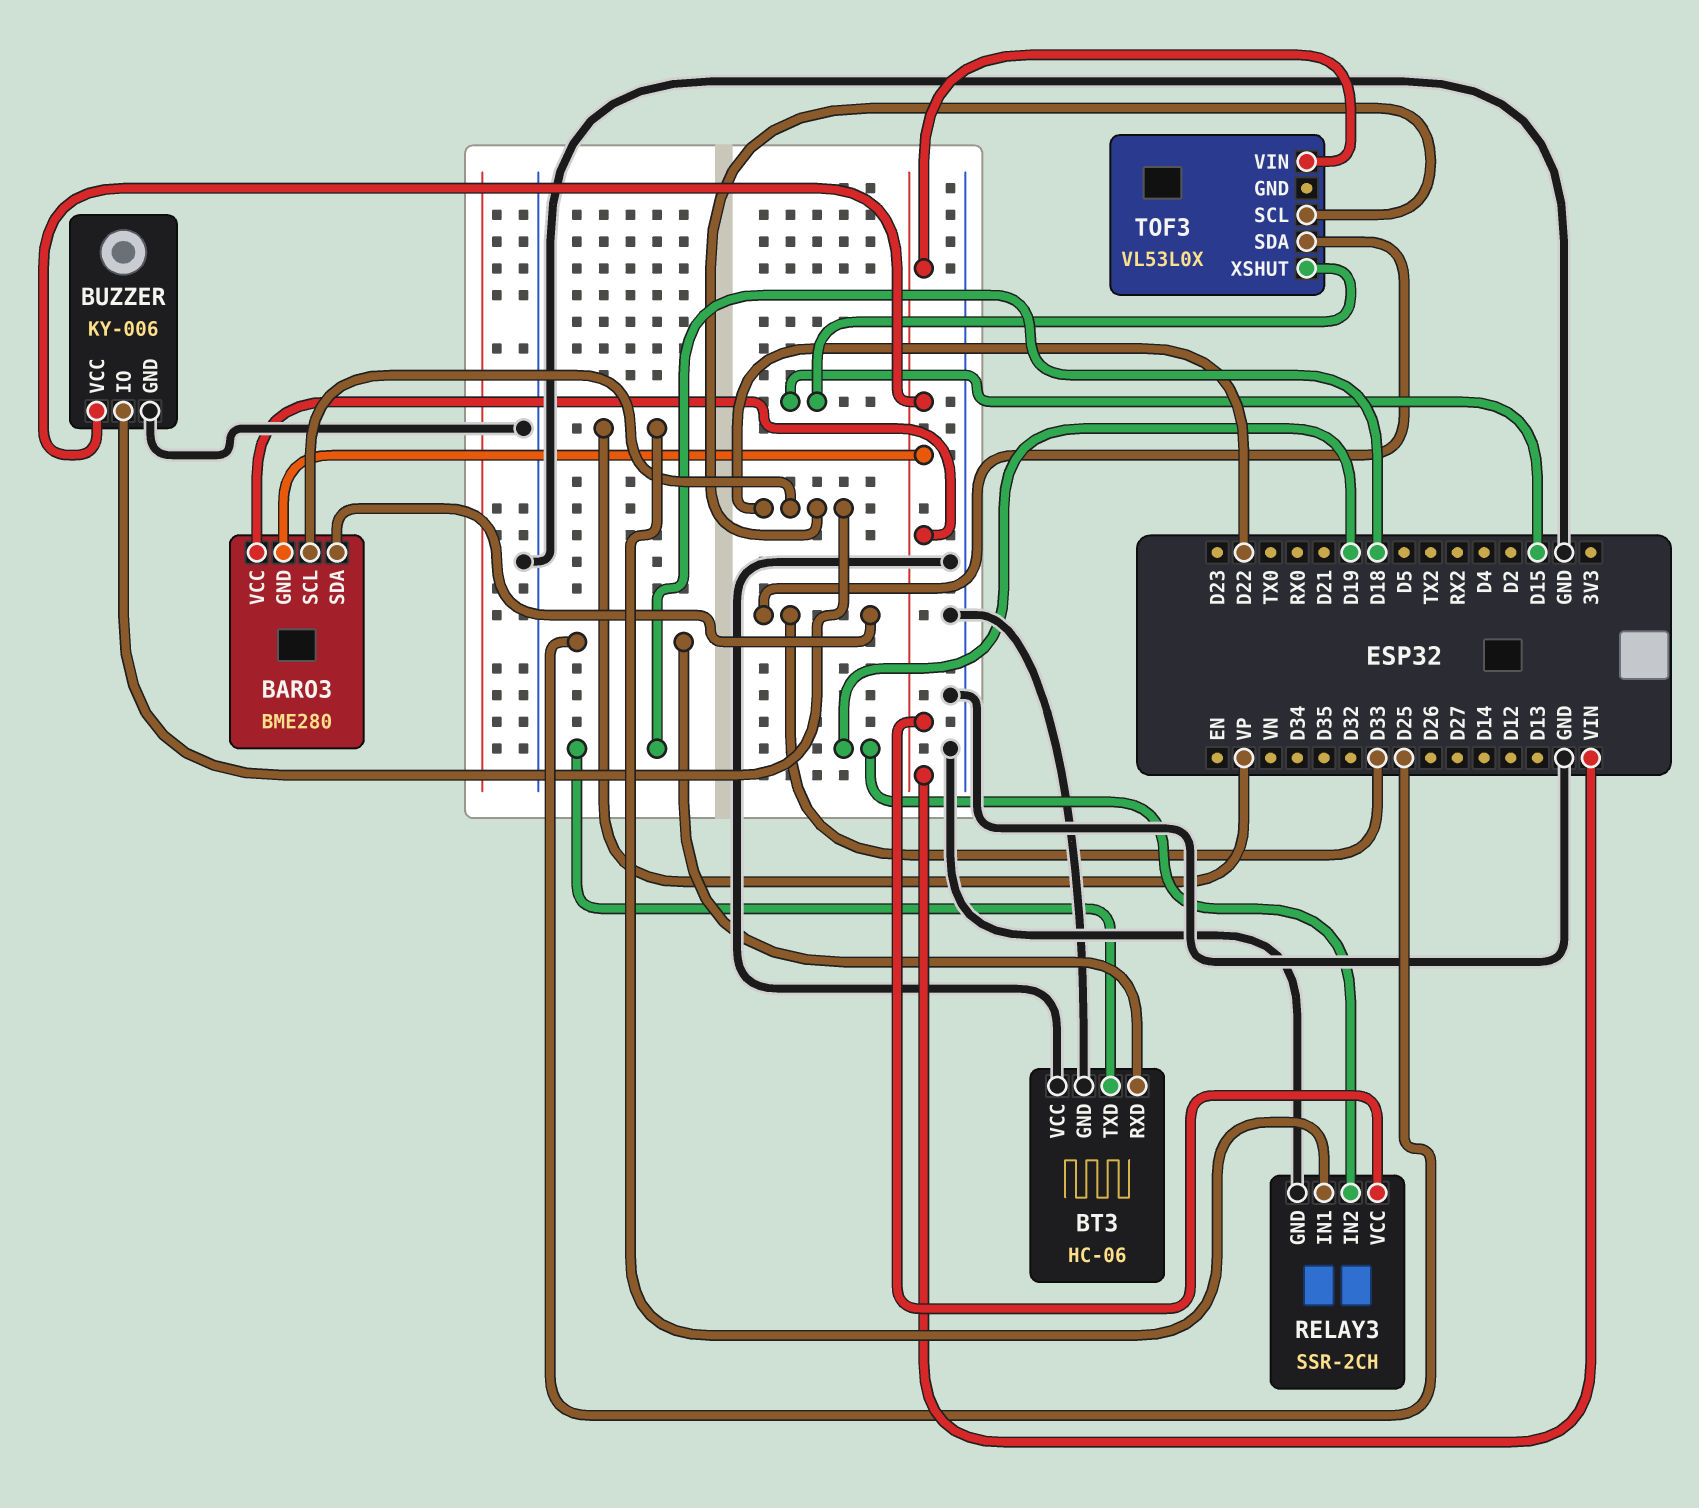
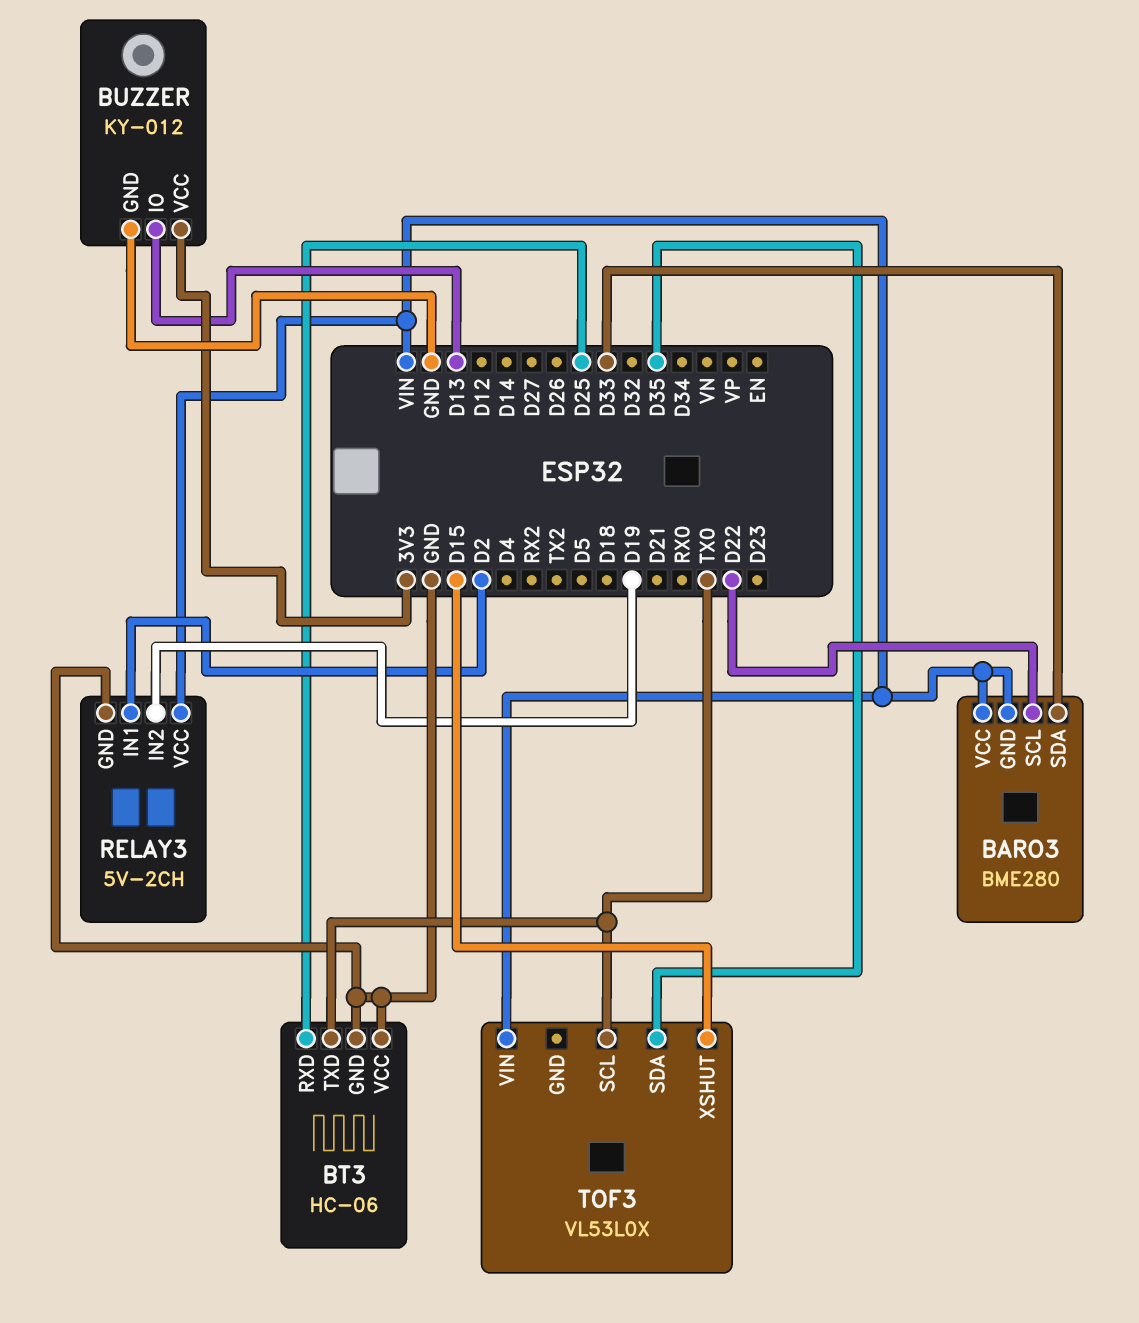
BT3 pin TXD: D18 -> TX0
BUZZER: KY-006 -> KY-012
BUZZER pin IO: D22 -> D13
BUZZER pin VCC: VIN -> 3V3
RELAY3: SSR-2CH -> 5V-2CH
RELAY3 pin IN1: VP -> D2
TOF3 pin SCL: D22 -> TX0
TOF3 pin SDA: D33 -> D35

